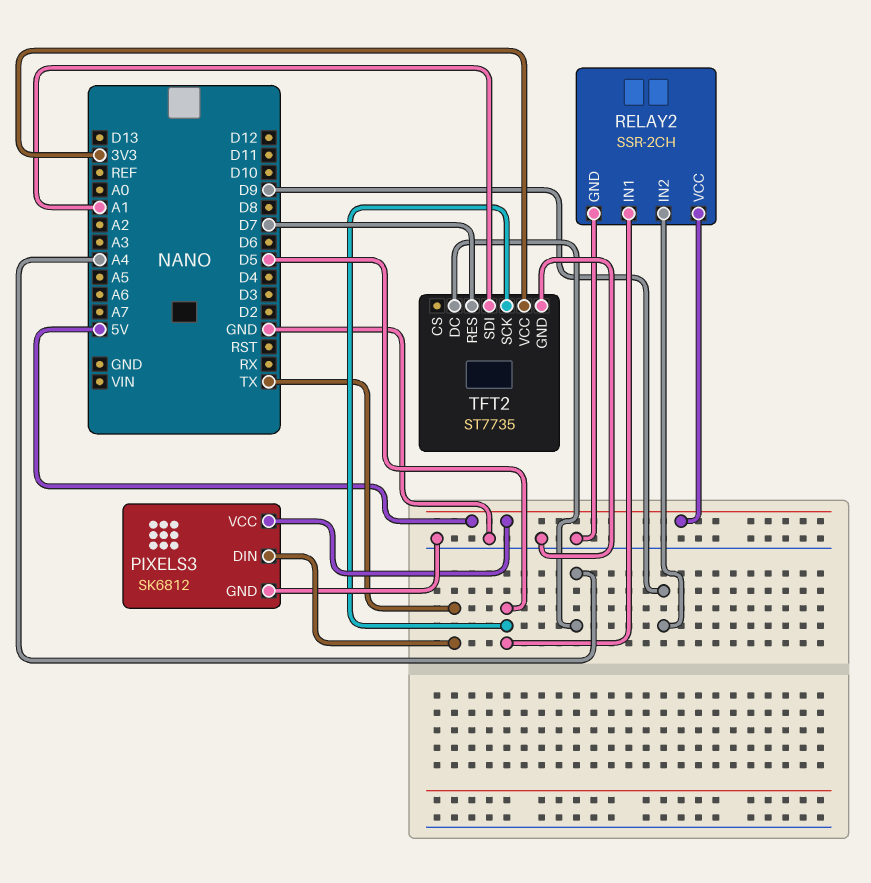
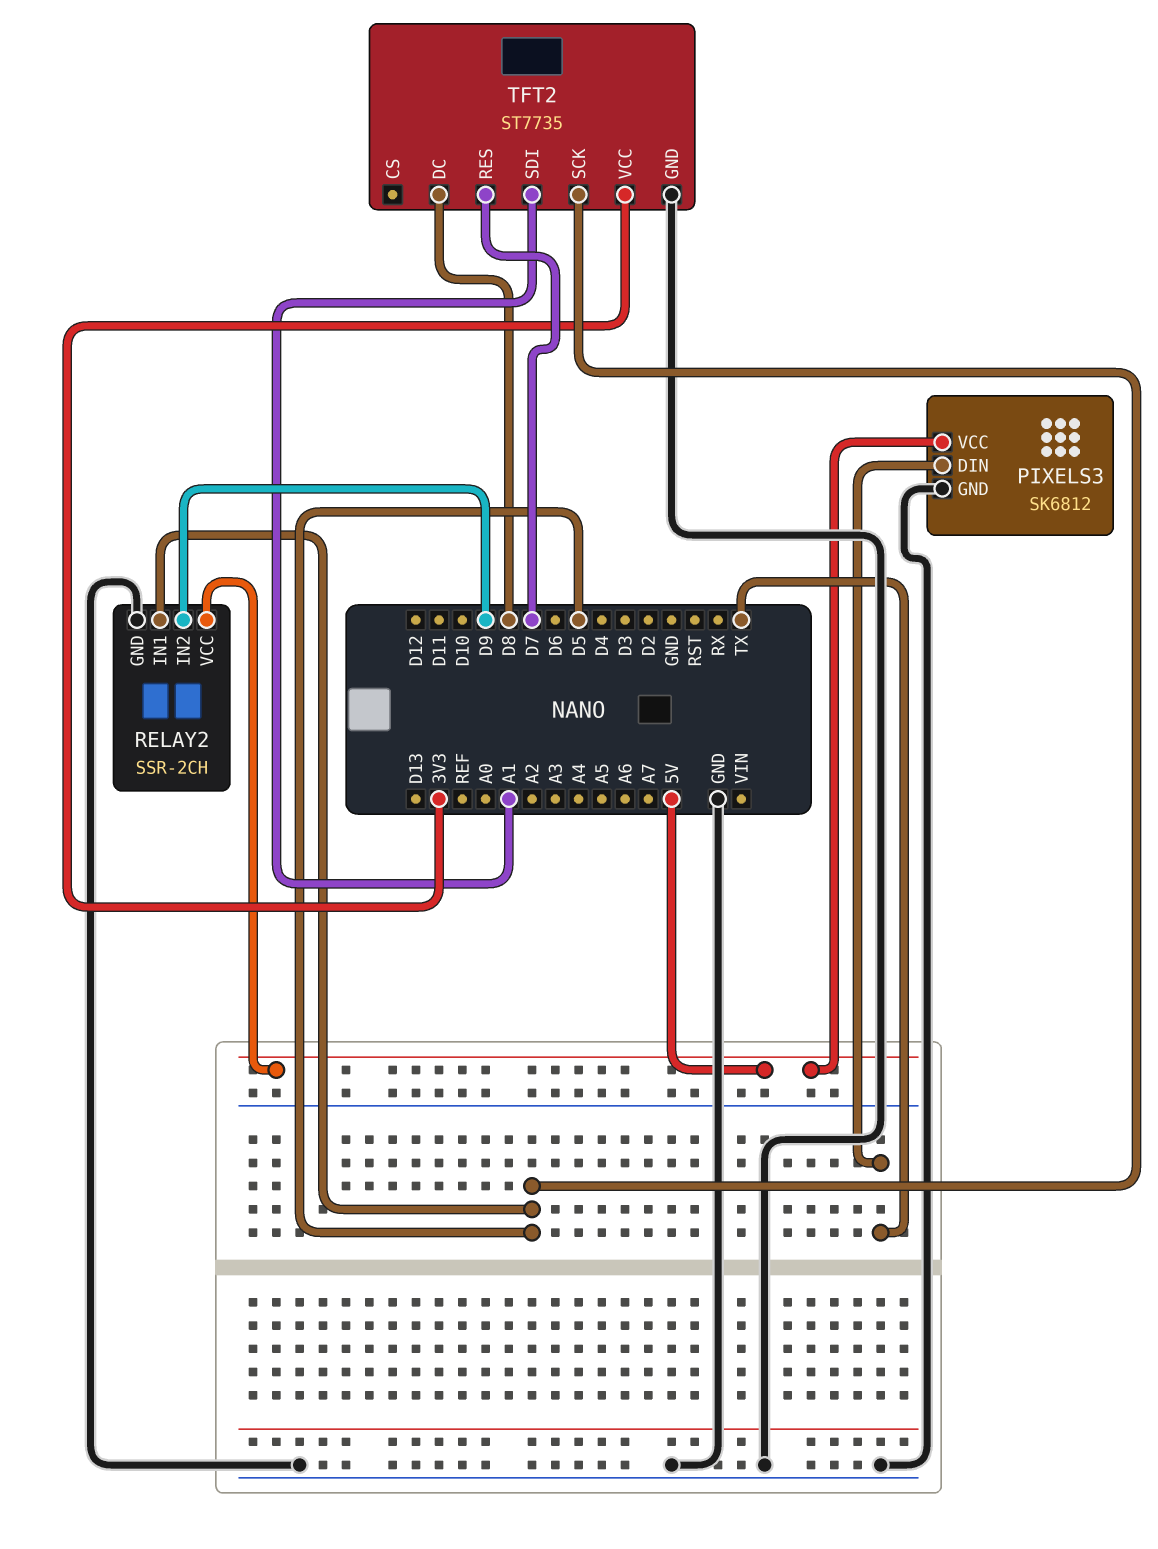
TFT2 pin DC: A4 -> D8

